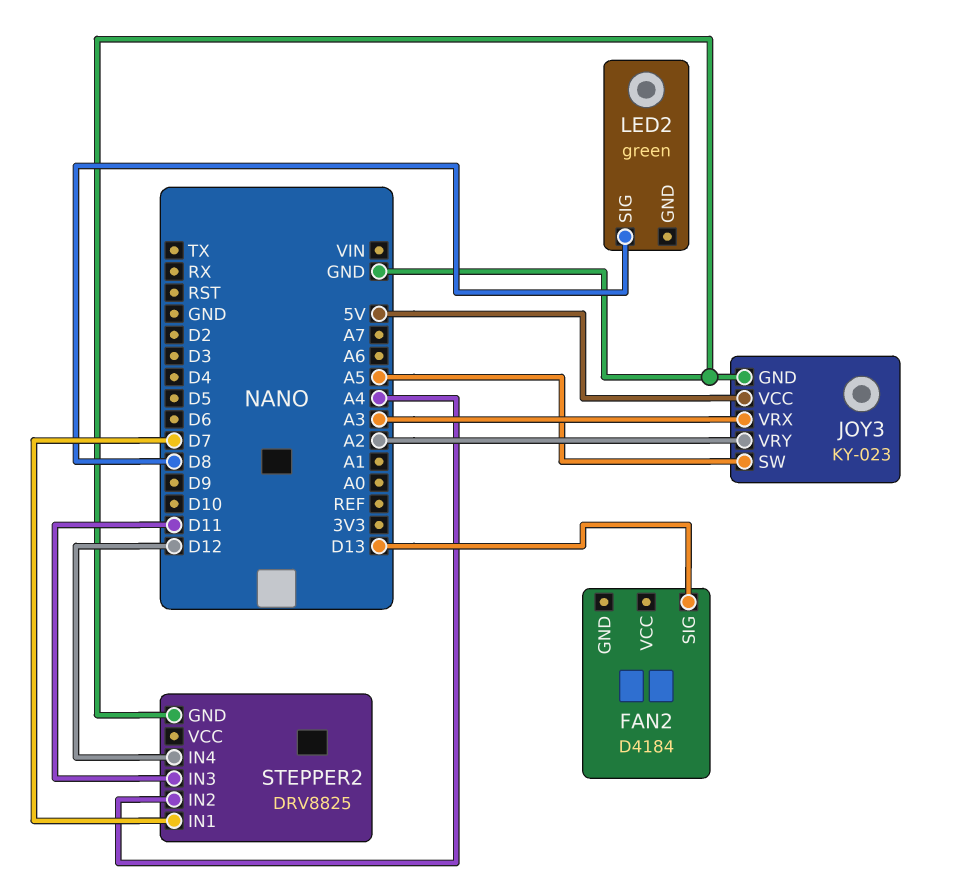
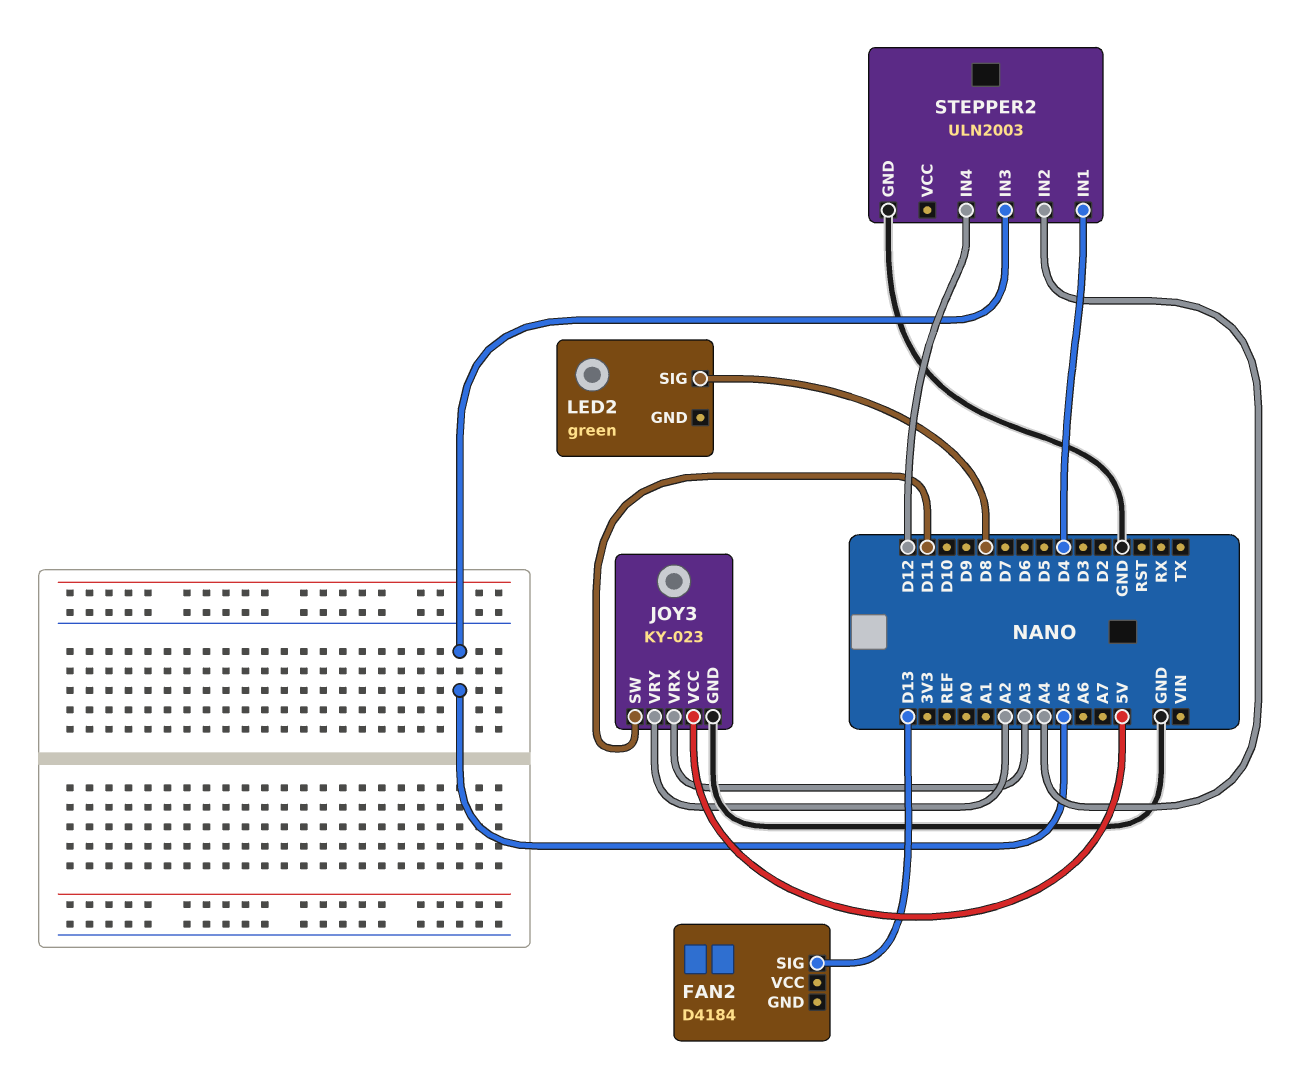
JOY3 pin SW: A5 -> D11
STEPPER2: DRV8825 -> ULN2003
STEPPER2 pin IN1: D7 -> D4
STEPPER2 pin IN3: D11 -> A5

